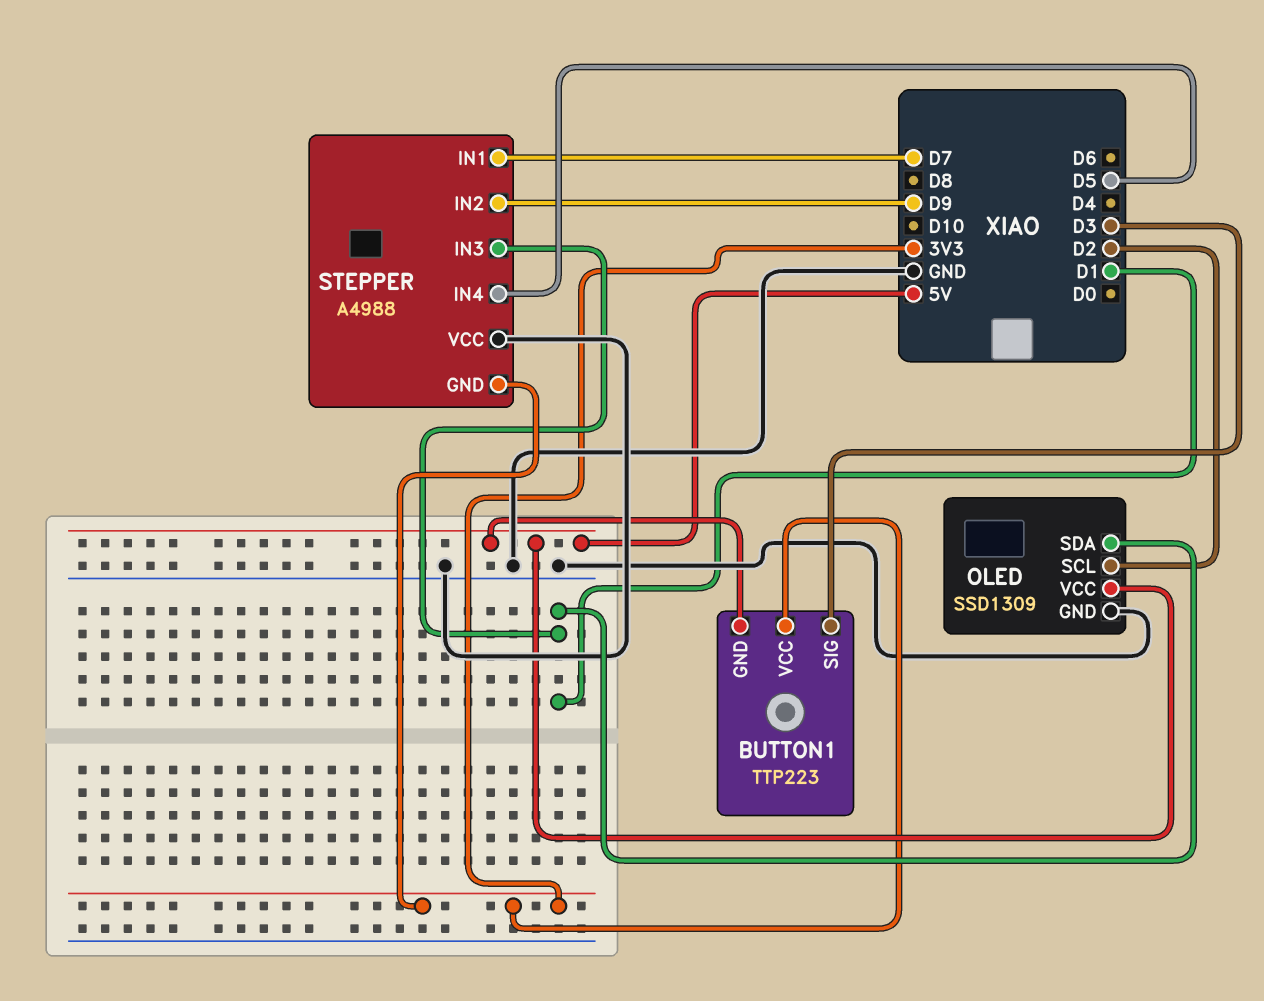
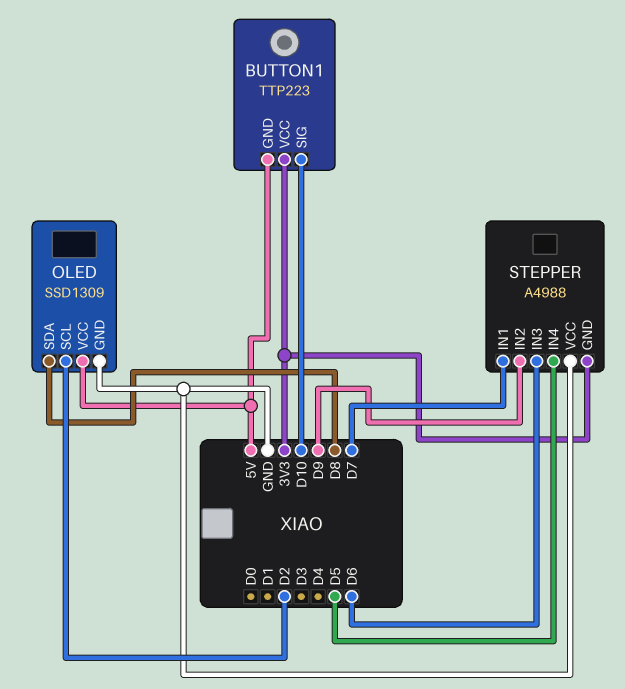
BUTTON1 pin SIG: D3 -> D10
OLED pin SDA: D1 -> D8
STEPPER pin IN3: D1 -> D6

